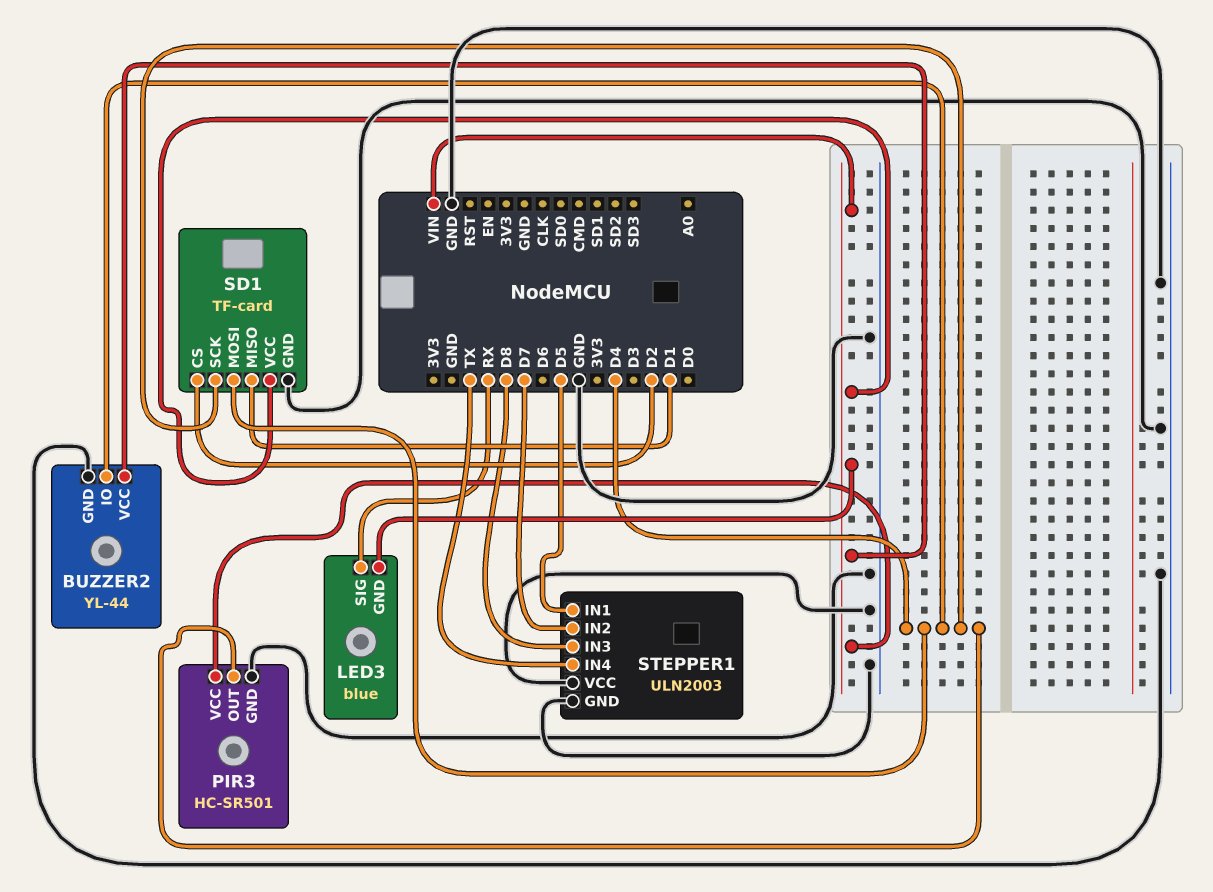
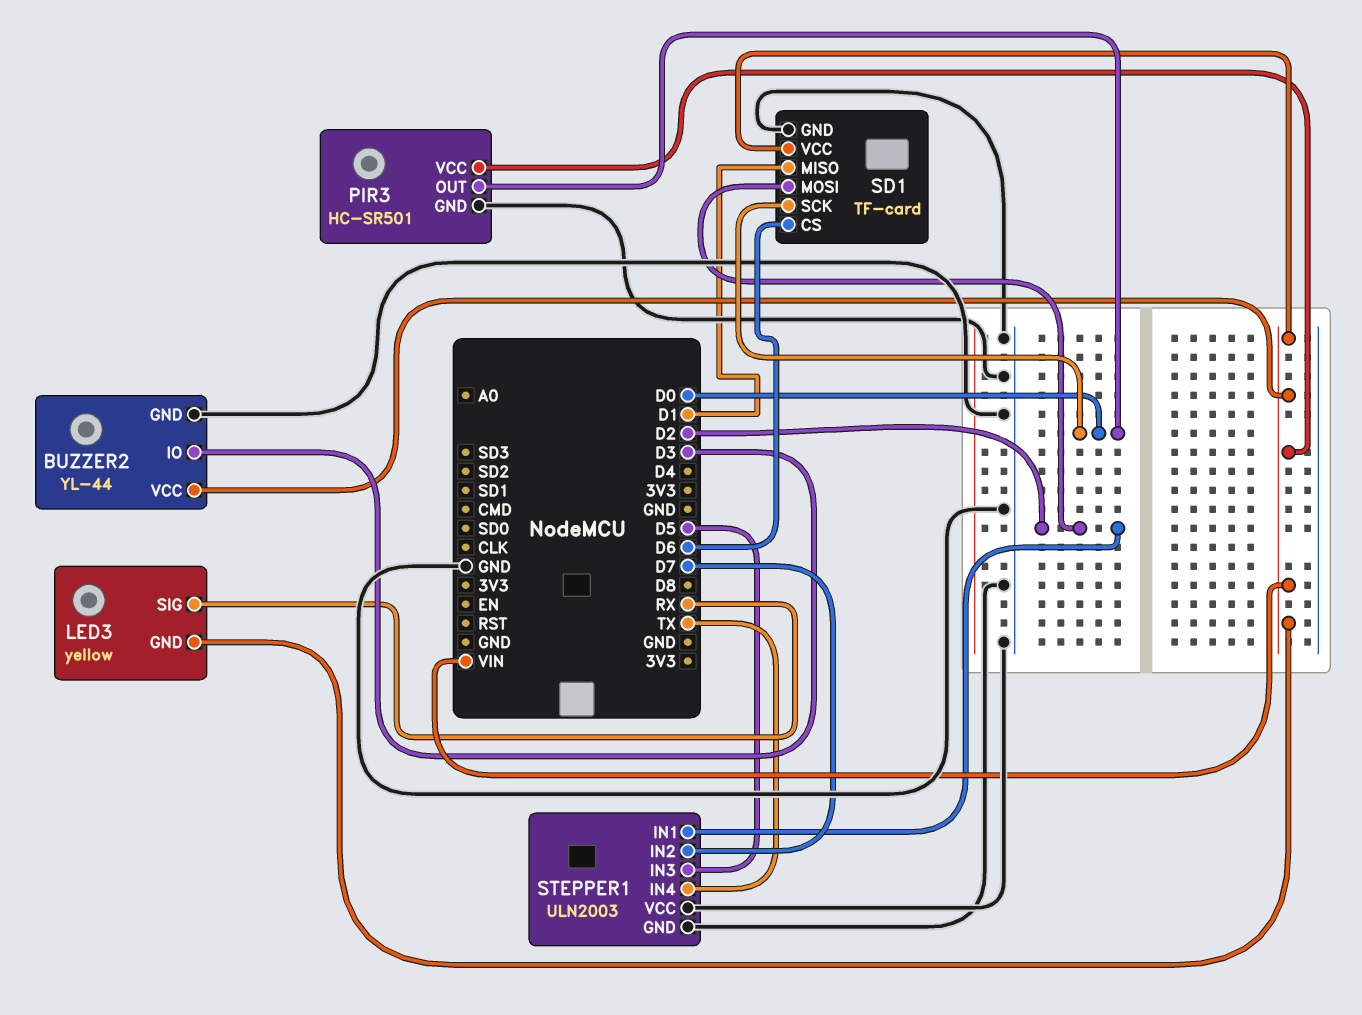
BUZZER2 pin IO: D4 -> D3
LED3: blue -> yellow
PIR3 pin OUT: D4 -> D0
SD1 pin CS: D2 -> D6
SD1 pin MOSI: D4 -> D2
SD1 pin SCK: D4 -> D0
STEPPER1 pin IN1: D5 -> D2
STEPPER1 pin IN3: D8 -> D5

